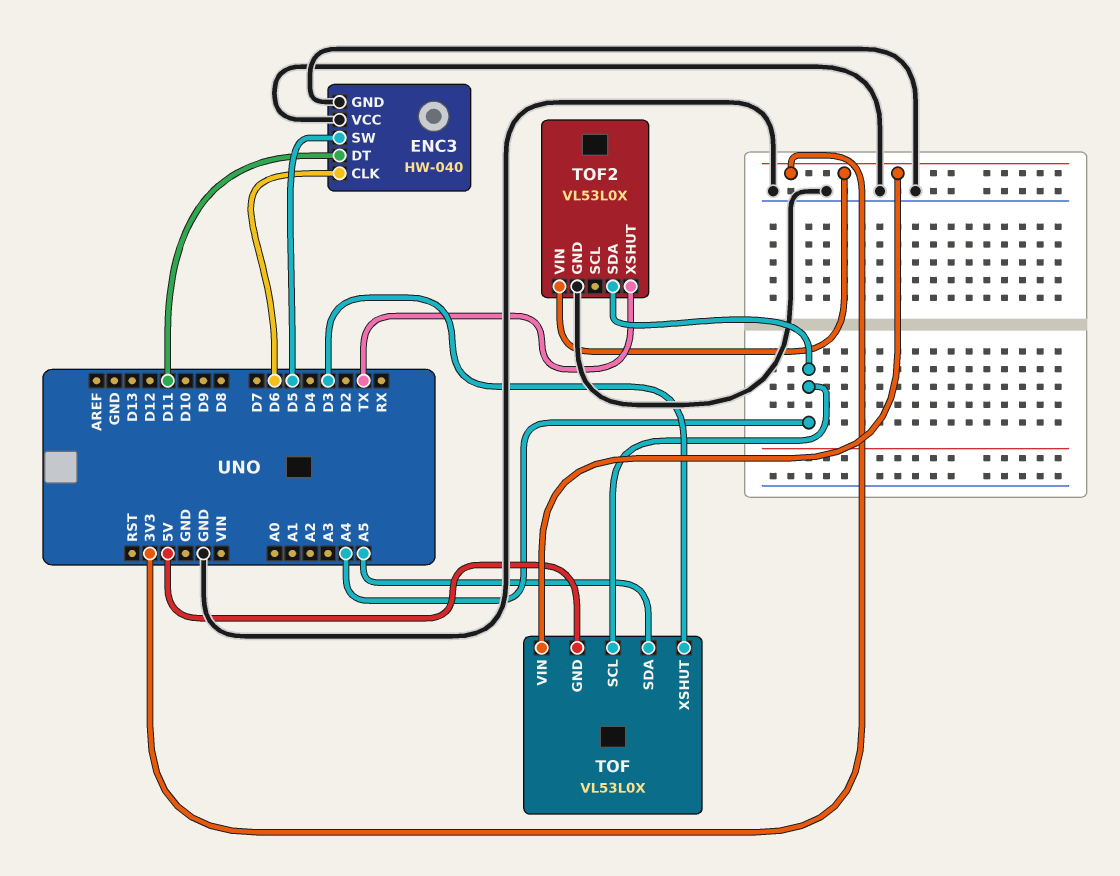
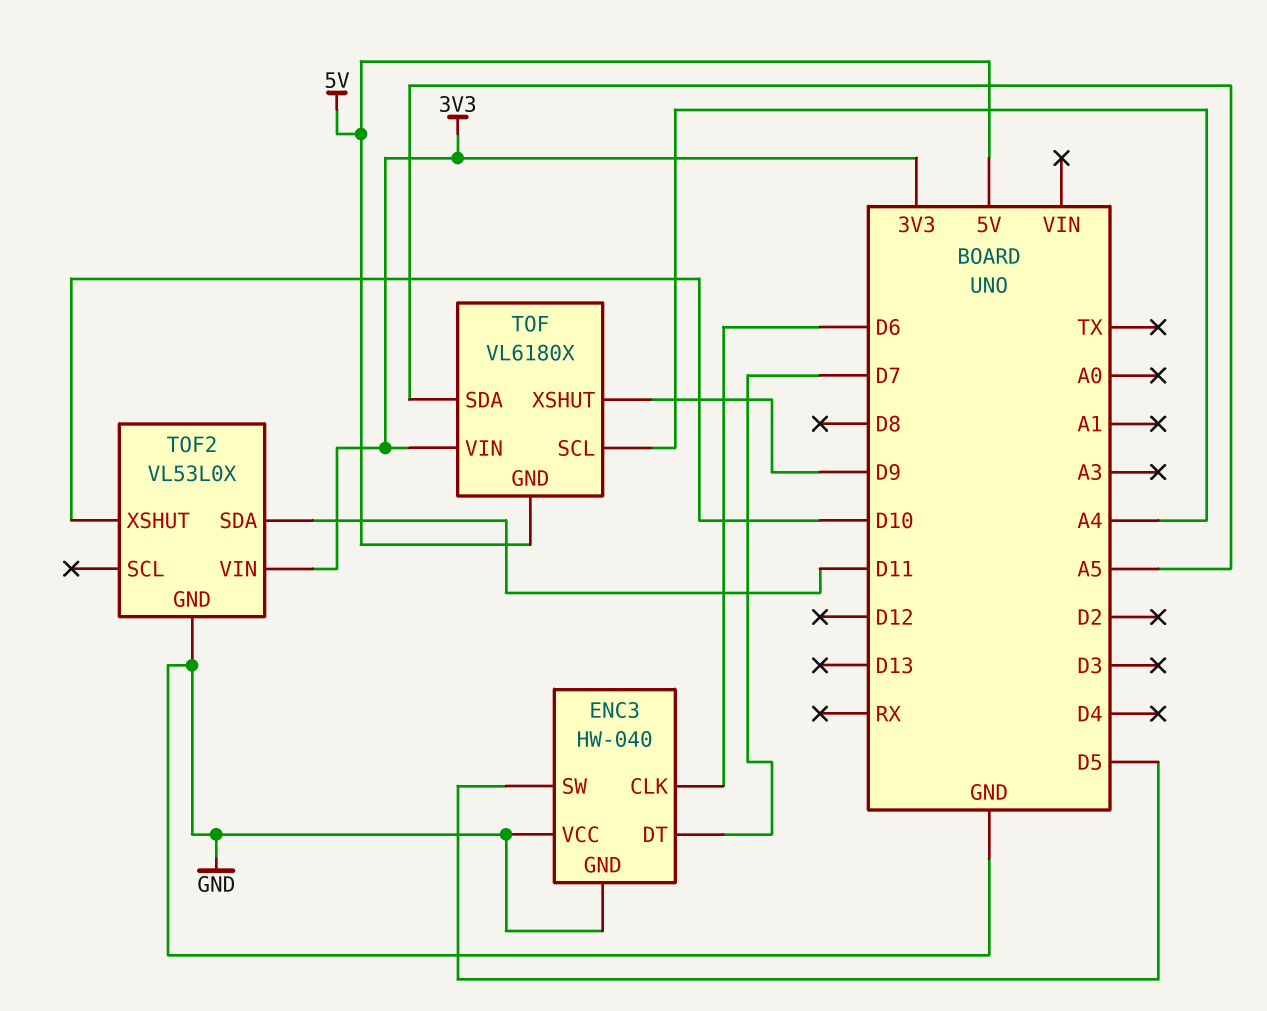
ENC3 pin DT: D11 -> D7
TOF: VL53L0X -> VL6180X
TOF pin XSHUT: D3 -> D9
TOF2 pin SDA: A4 -> D11
TOF2 pin XSHUT: TX -> D10

